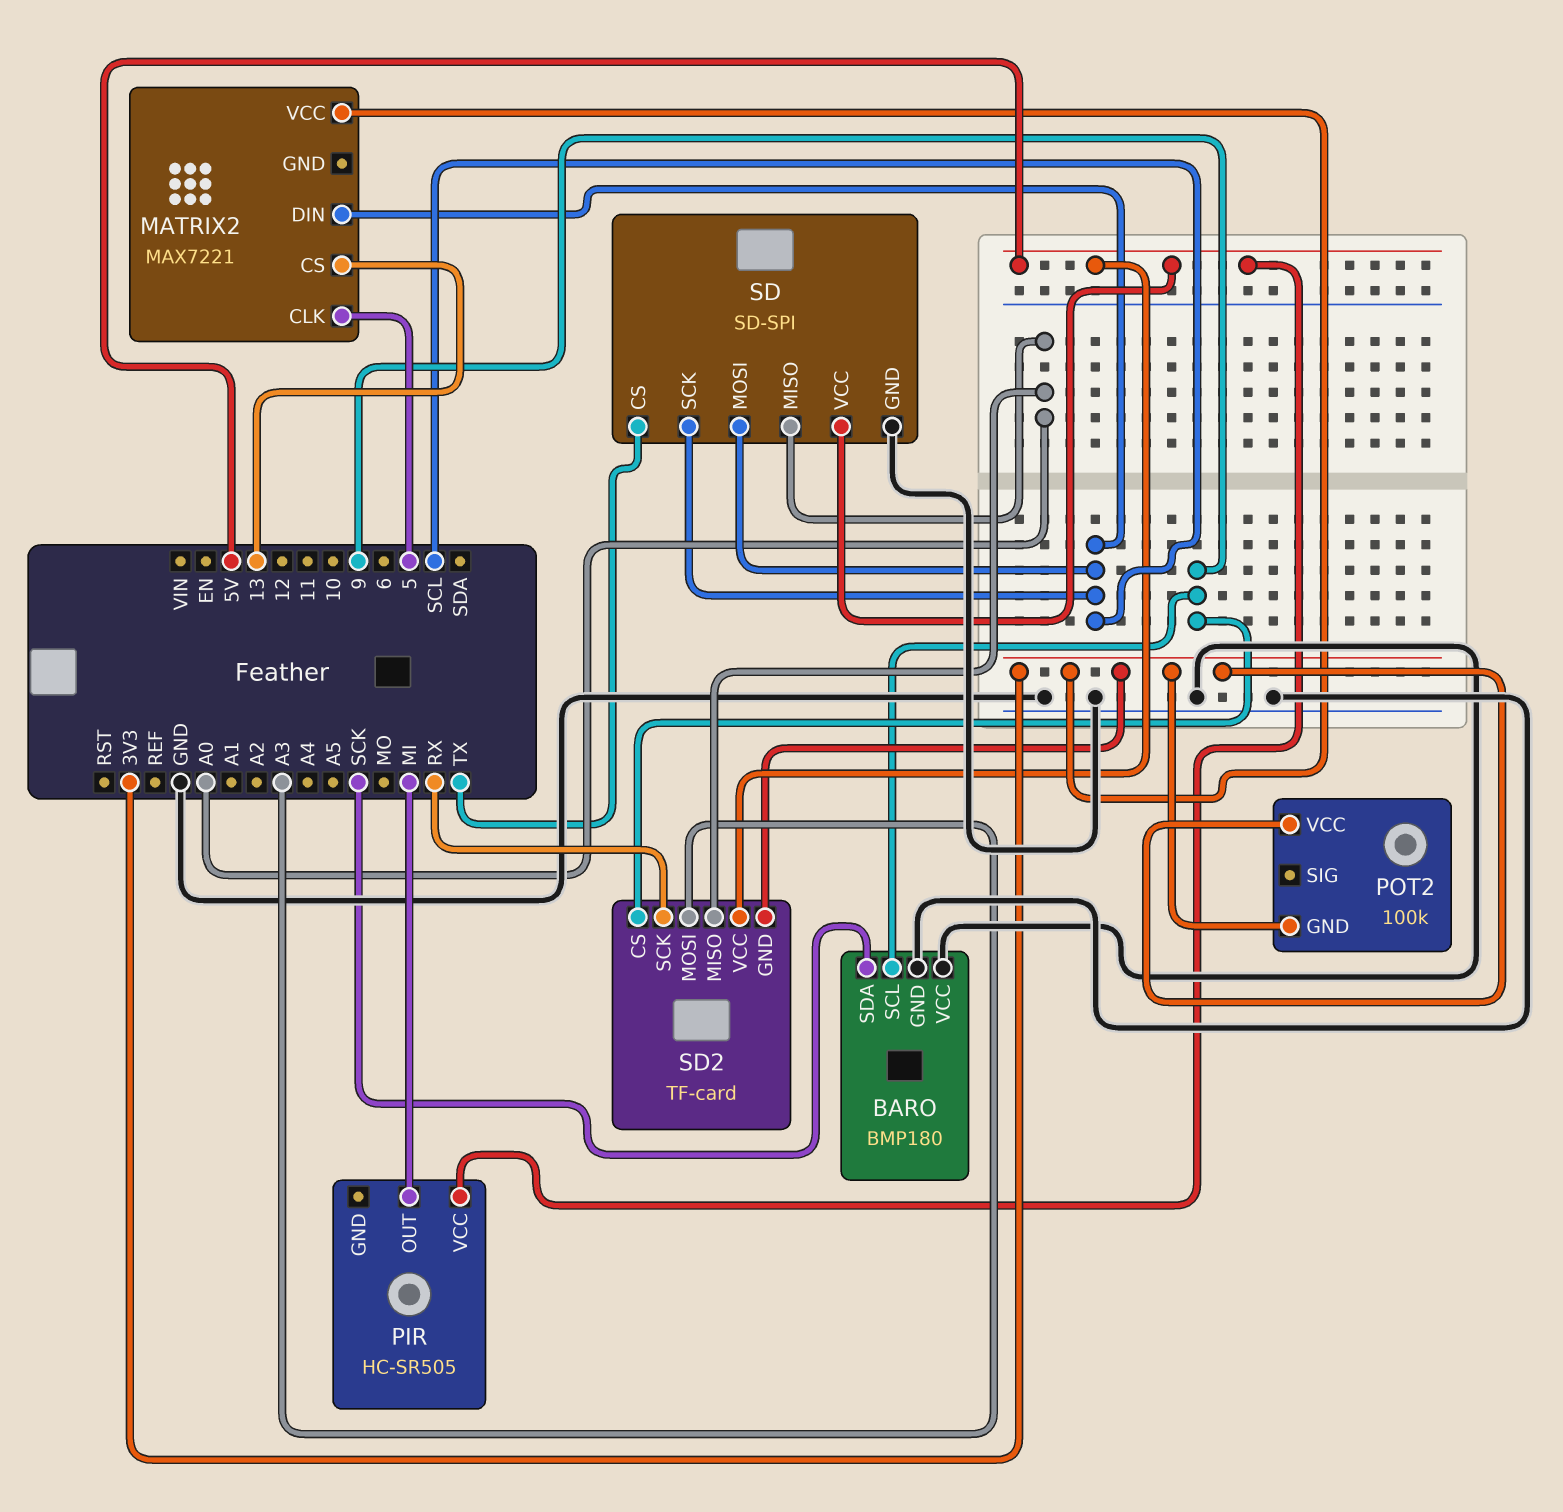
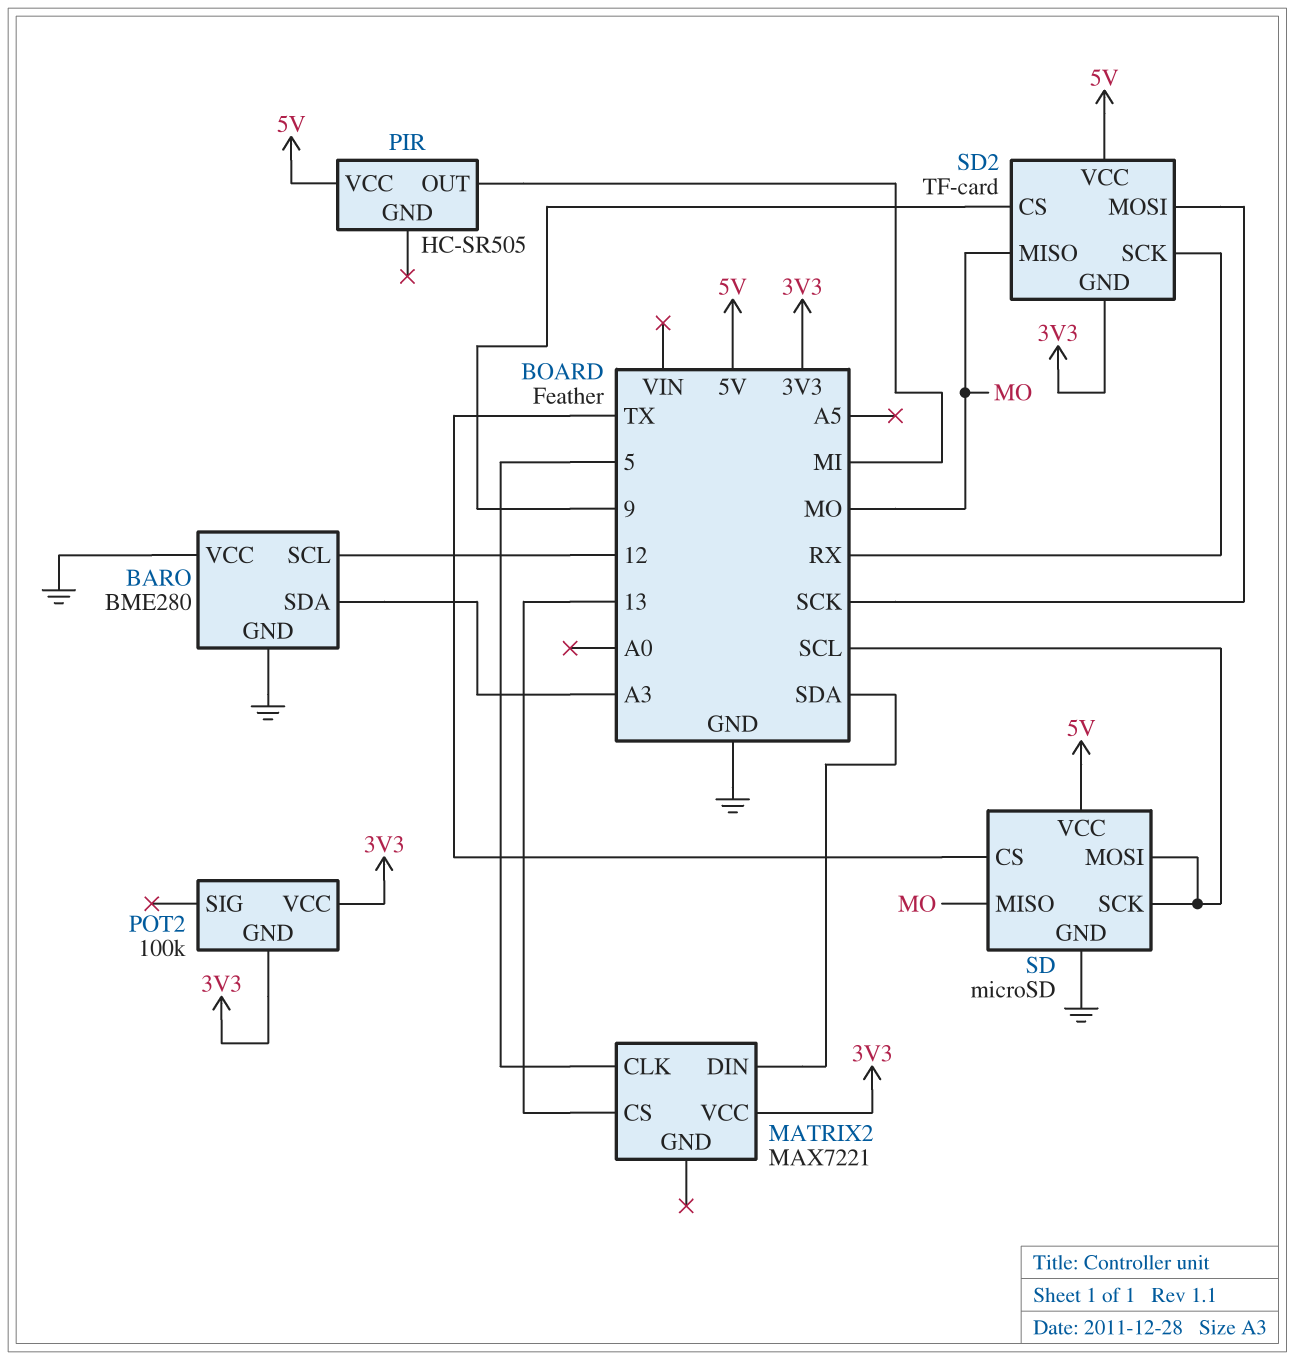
BARO: BMP180 -> BME280
BARO pin SCL: 9 -> 12
BARO pin SDA: SCK -> A3
MATRIX2 pin DIN: SCL -> SDA
SD: SD-SPI -> microSD
SD pin MISO: A0 -> MO
SD2 pin MISO: A0 -> MO
SD2 pin MOSI: A3 -> SCK

